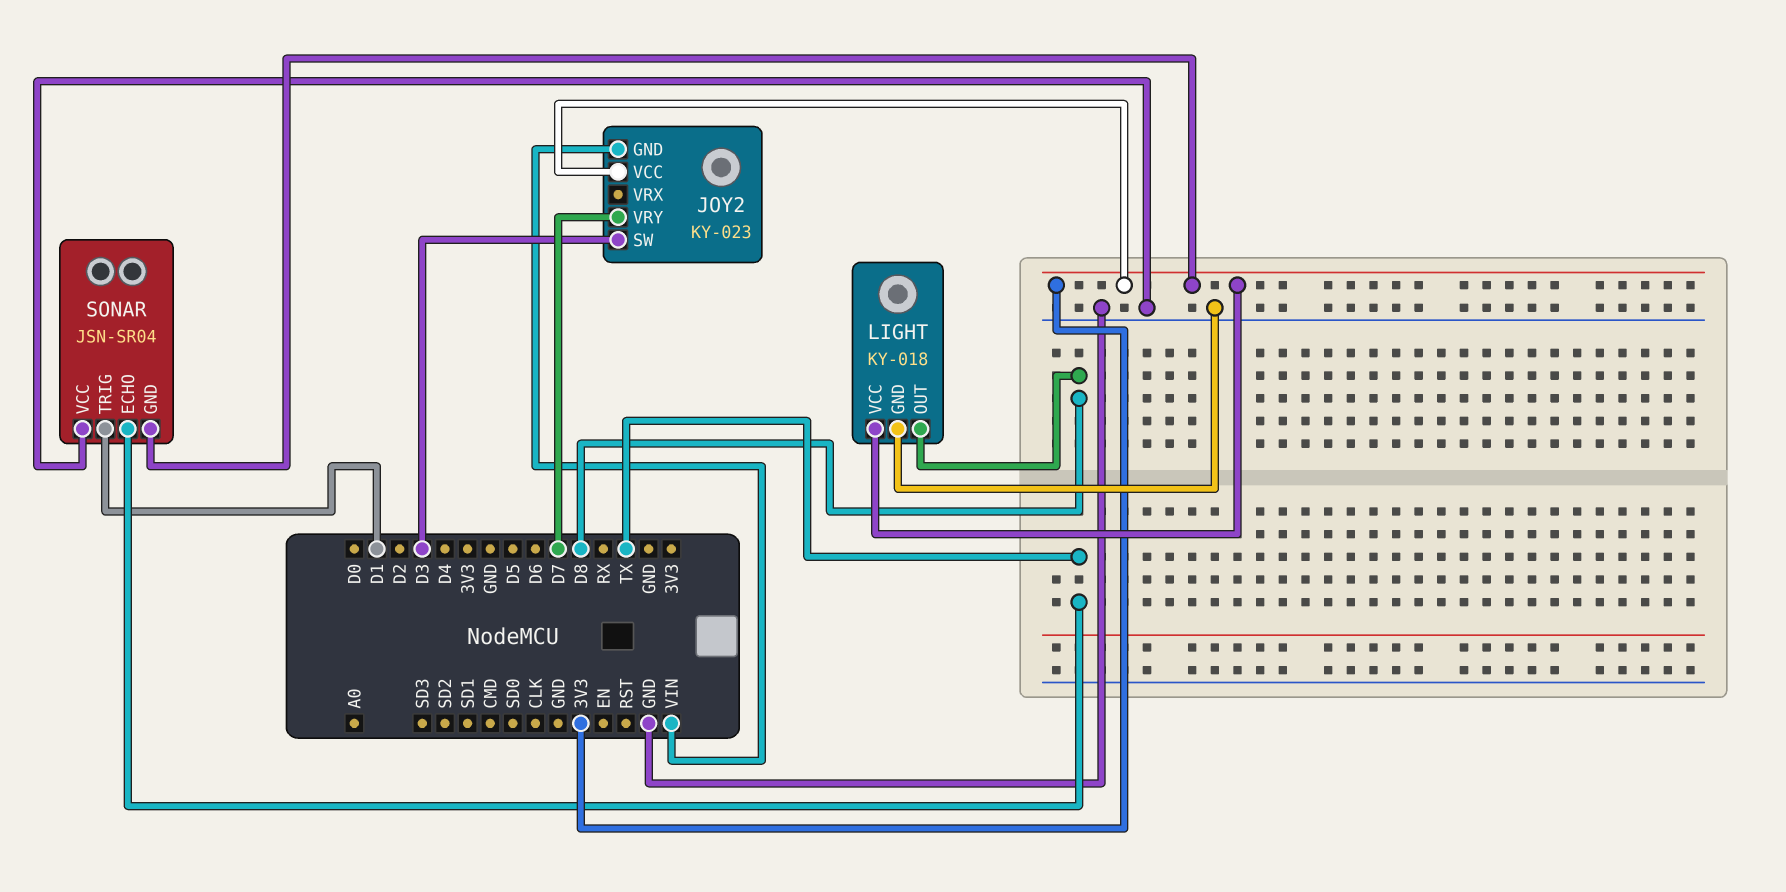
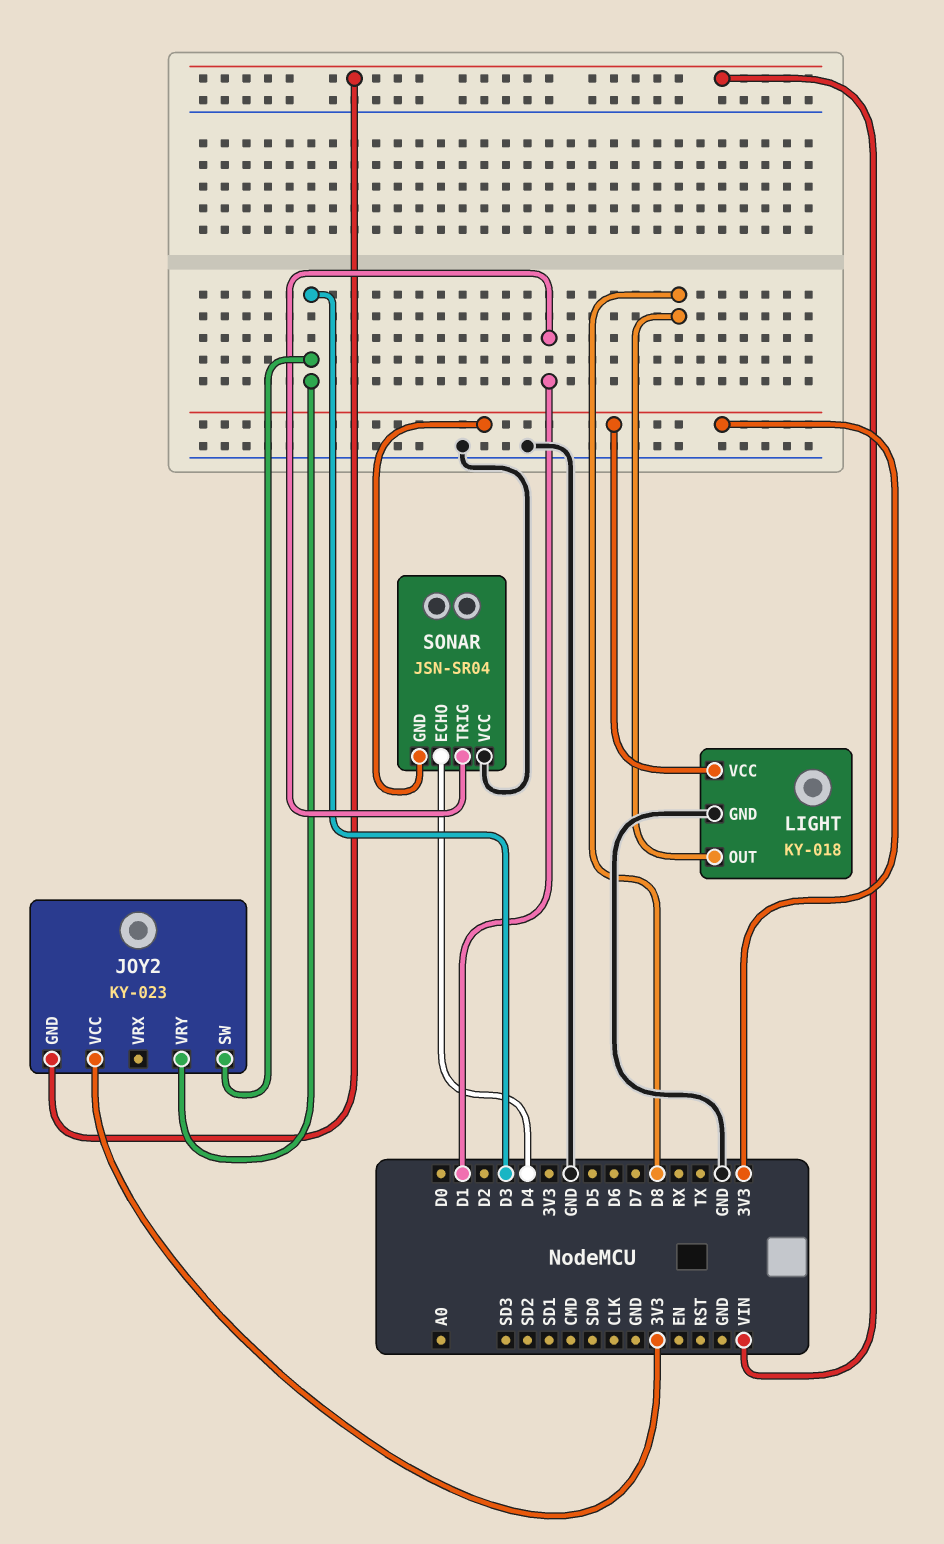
JOY2 pin VRY: D7 -> D3
SONAR pin ECHO: TX -> D4

